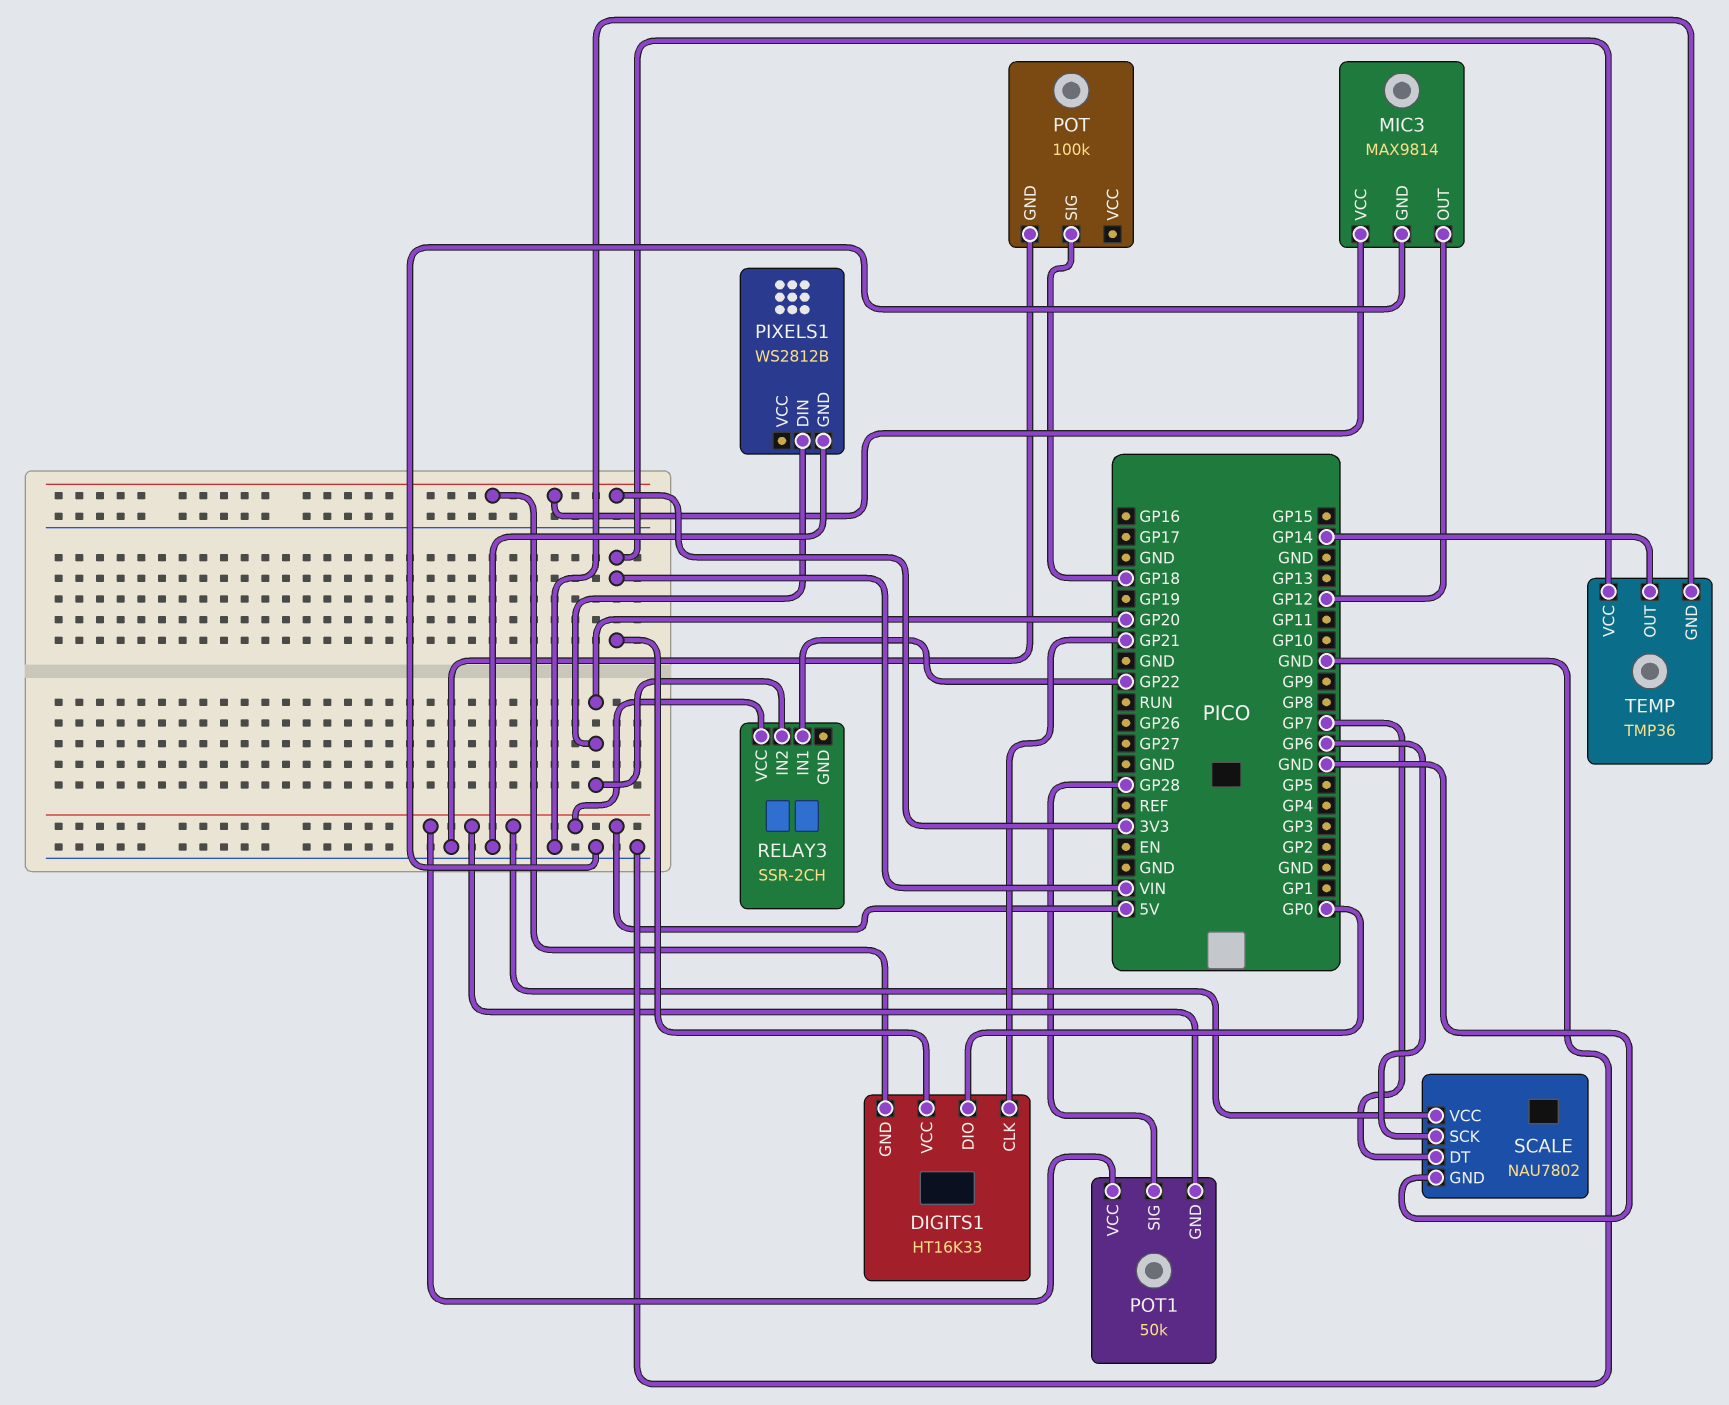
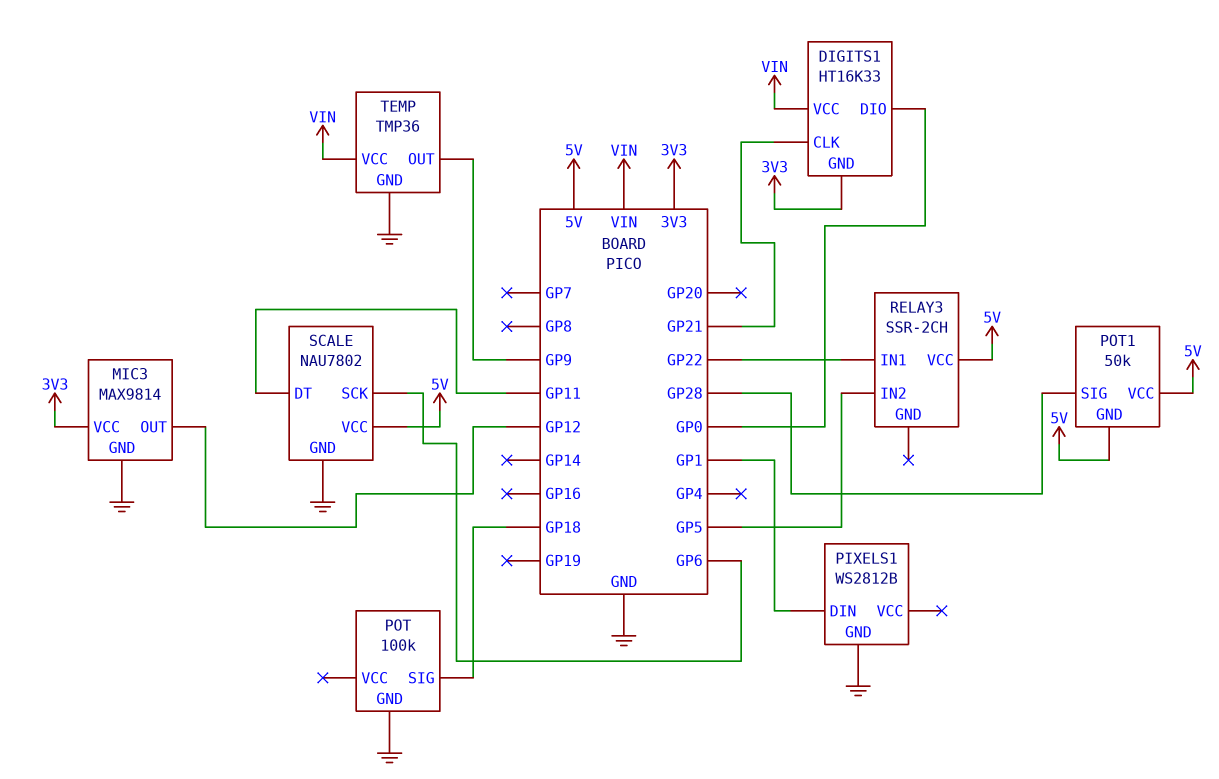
PIXELS1 pin DIN: GP20 -> GP1
RELAY3 pin IN2: GP20 -> GP5
SCALE pin DT: GP7 -> GP11
TEMP pin OUT: GP14 -> GP9

